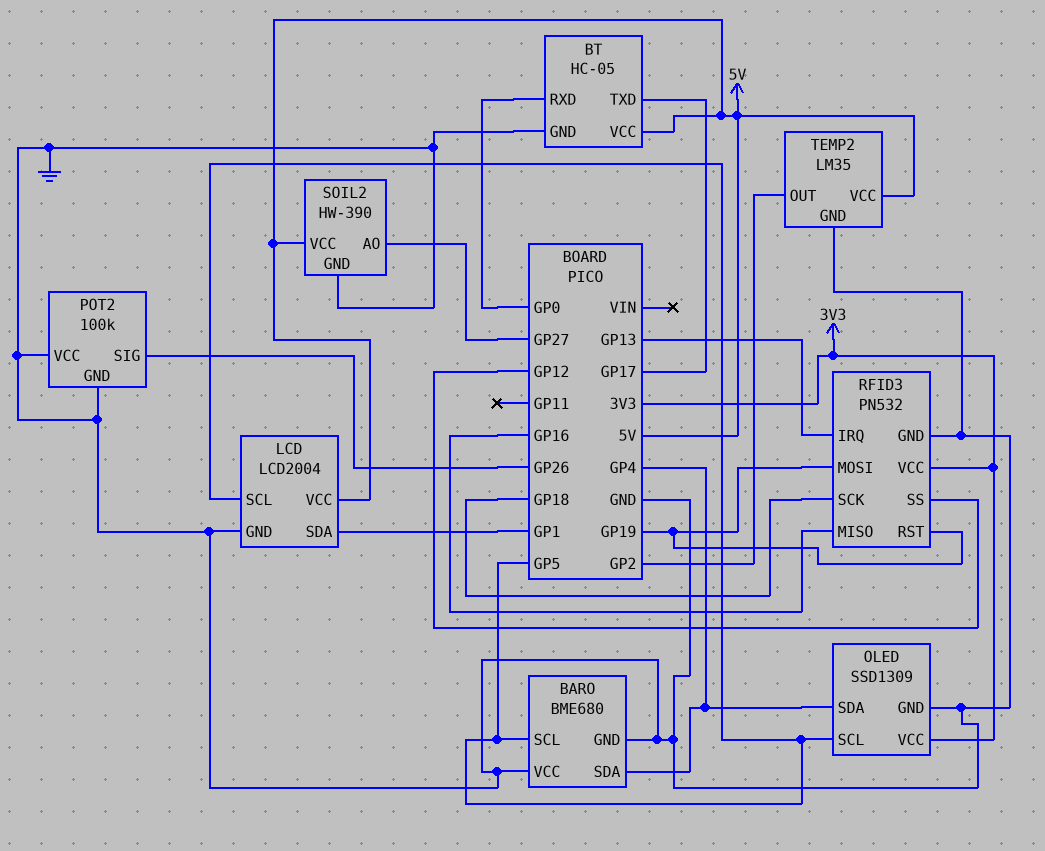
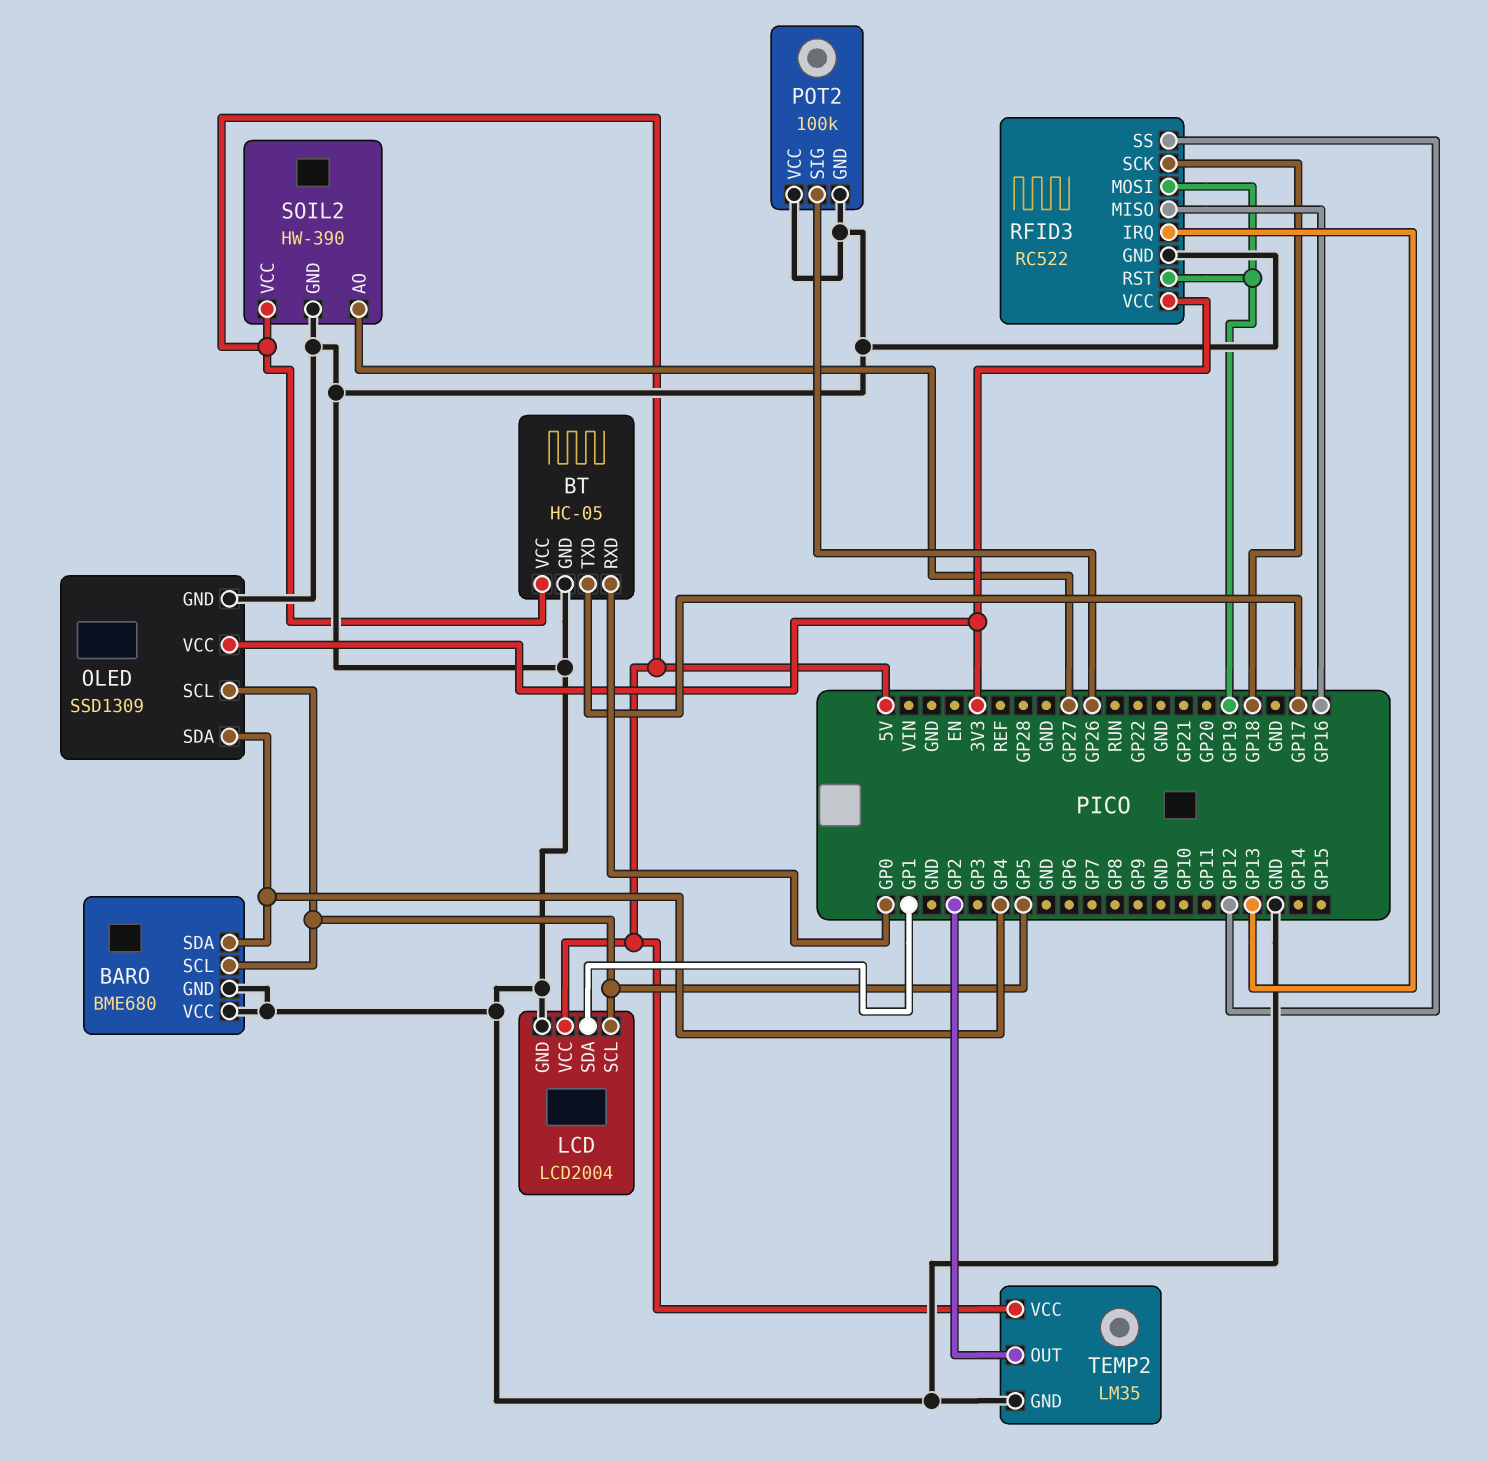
RFID3: PN532 -> RC522

